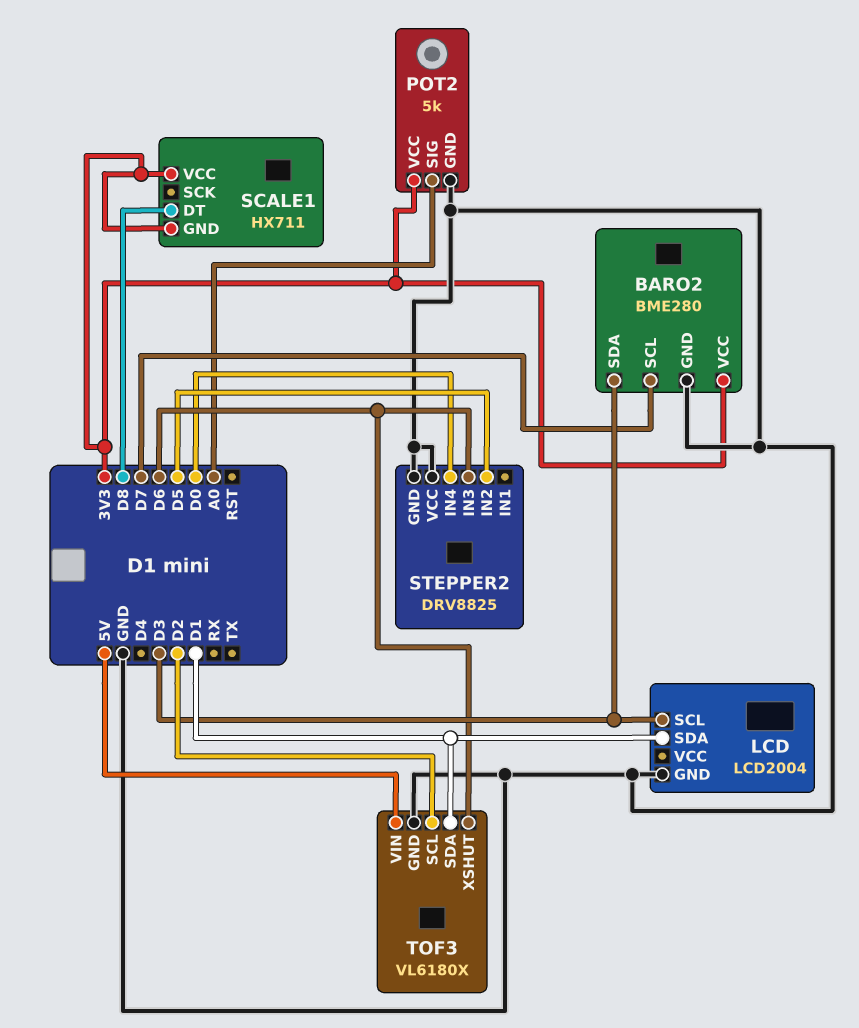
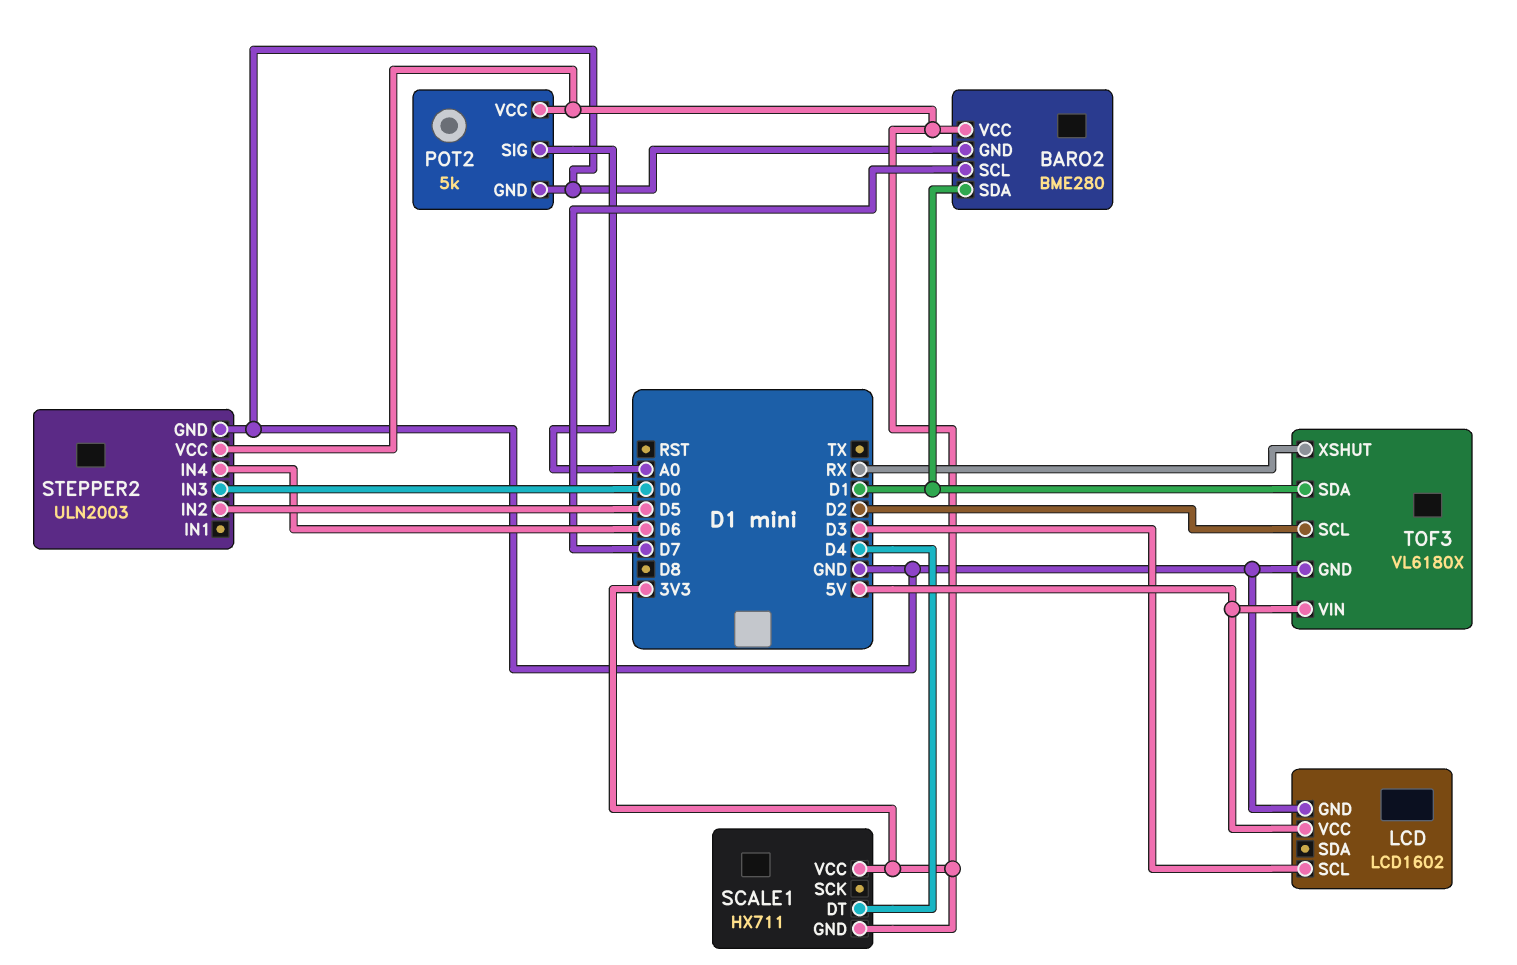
BARO2 pin SDA: D3 -> D1
LCD: LCD2004 -> LCD1602
LCD pin SDA: D1 -> none
LCD pin VCC: none -> 5V
SCALE1 pin DT: D8 -> D4
STEPPER2: DRV8825 -> ULN2003
STEPPER2 pin IN3: D6 -> D0
STEPPER2 pin IN4: D0 -> D6
STEPPER2 pin VCC: GND -> 3V3
TOF3 pin XSHUT: D6 -> RX

